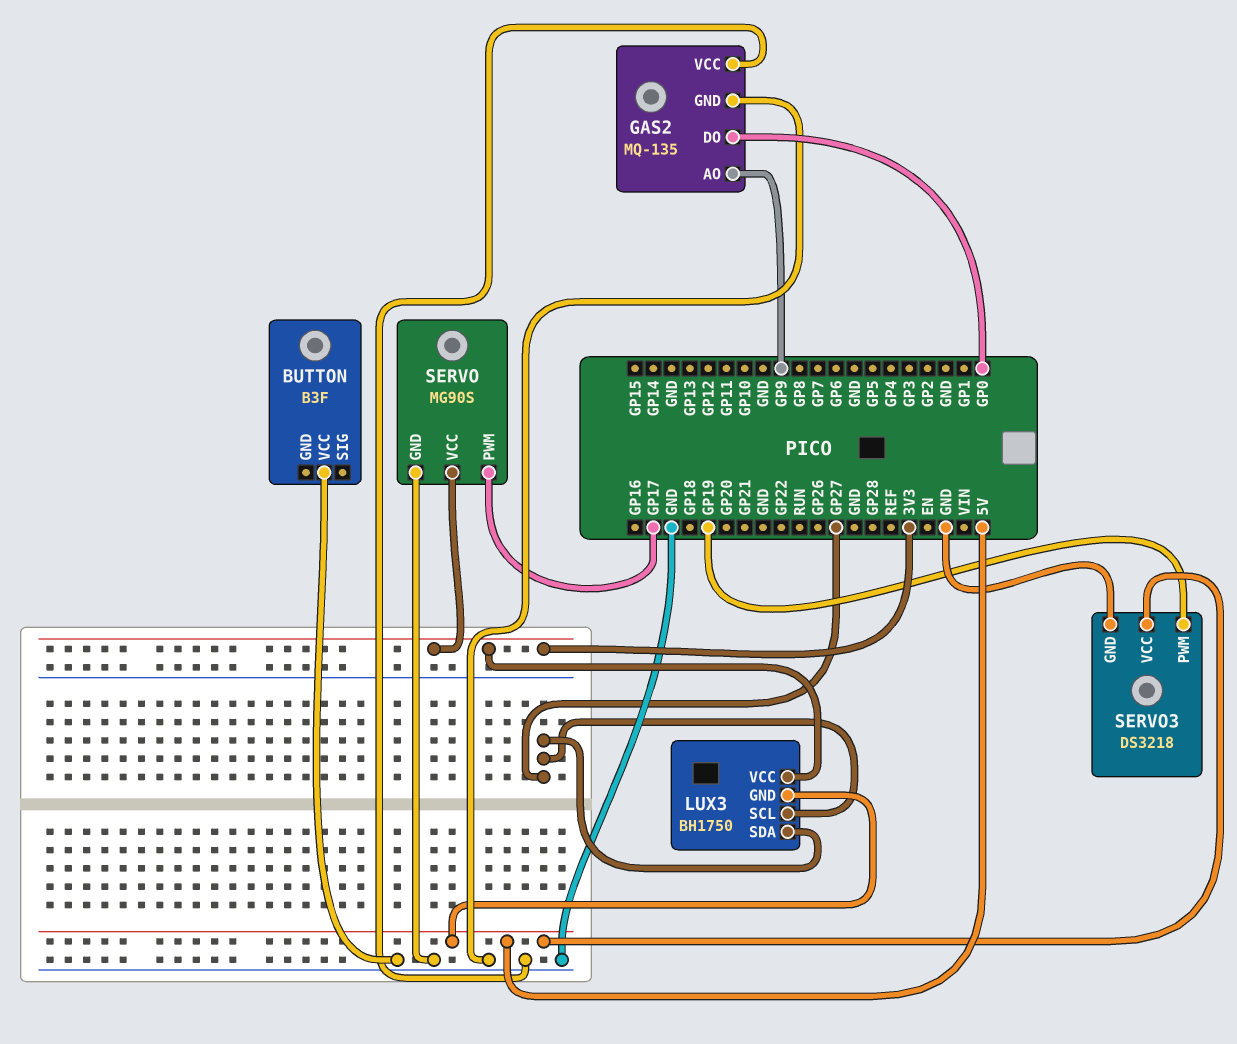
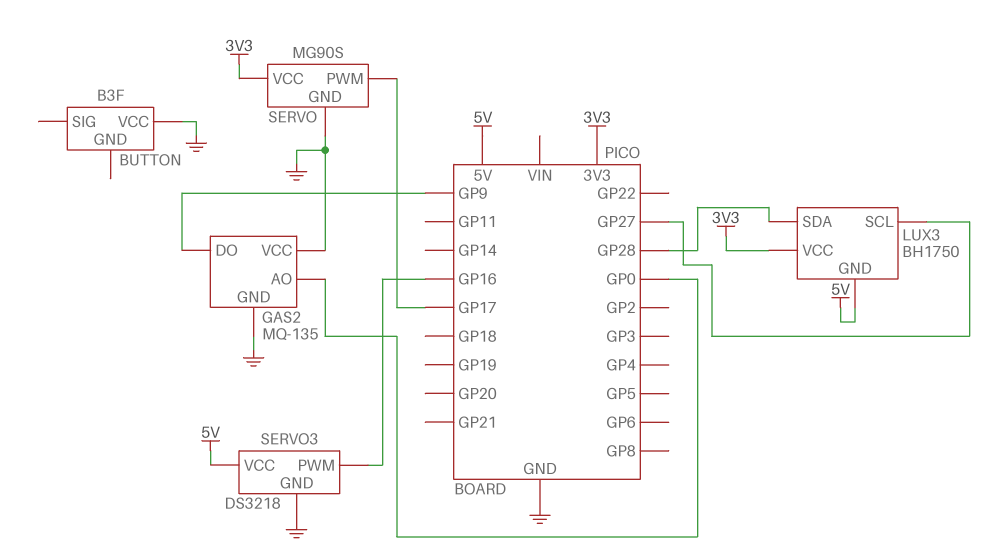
GAS2 pin AO: GP9 -> GP0
GAS2 pin DO: GP0 -> GP9
LUX3 pin SDA: GP27 -> GP28
SERVO3 pin PWM: GP19 -> GP16

